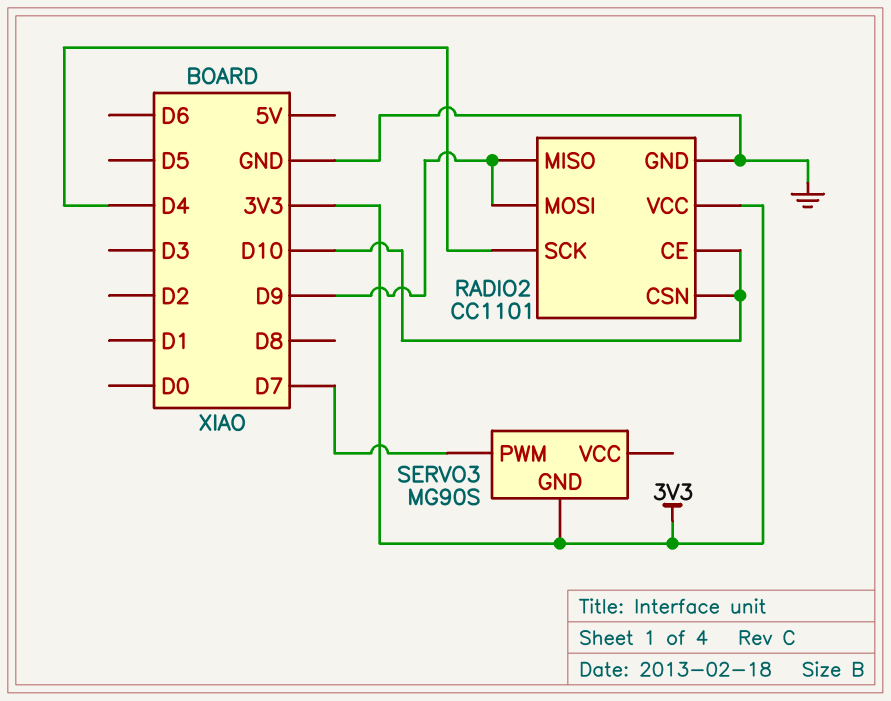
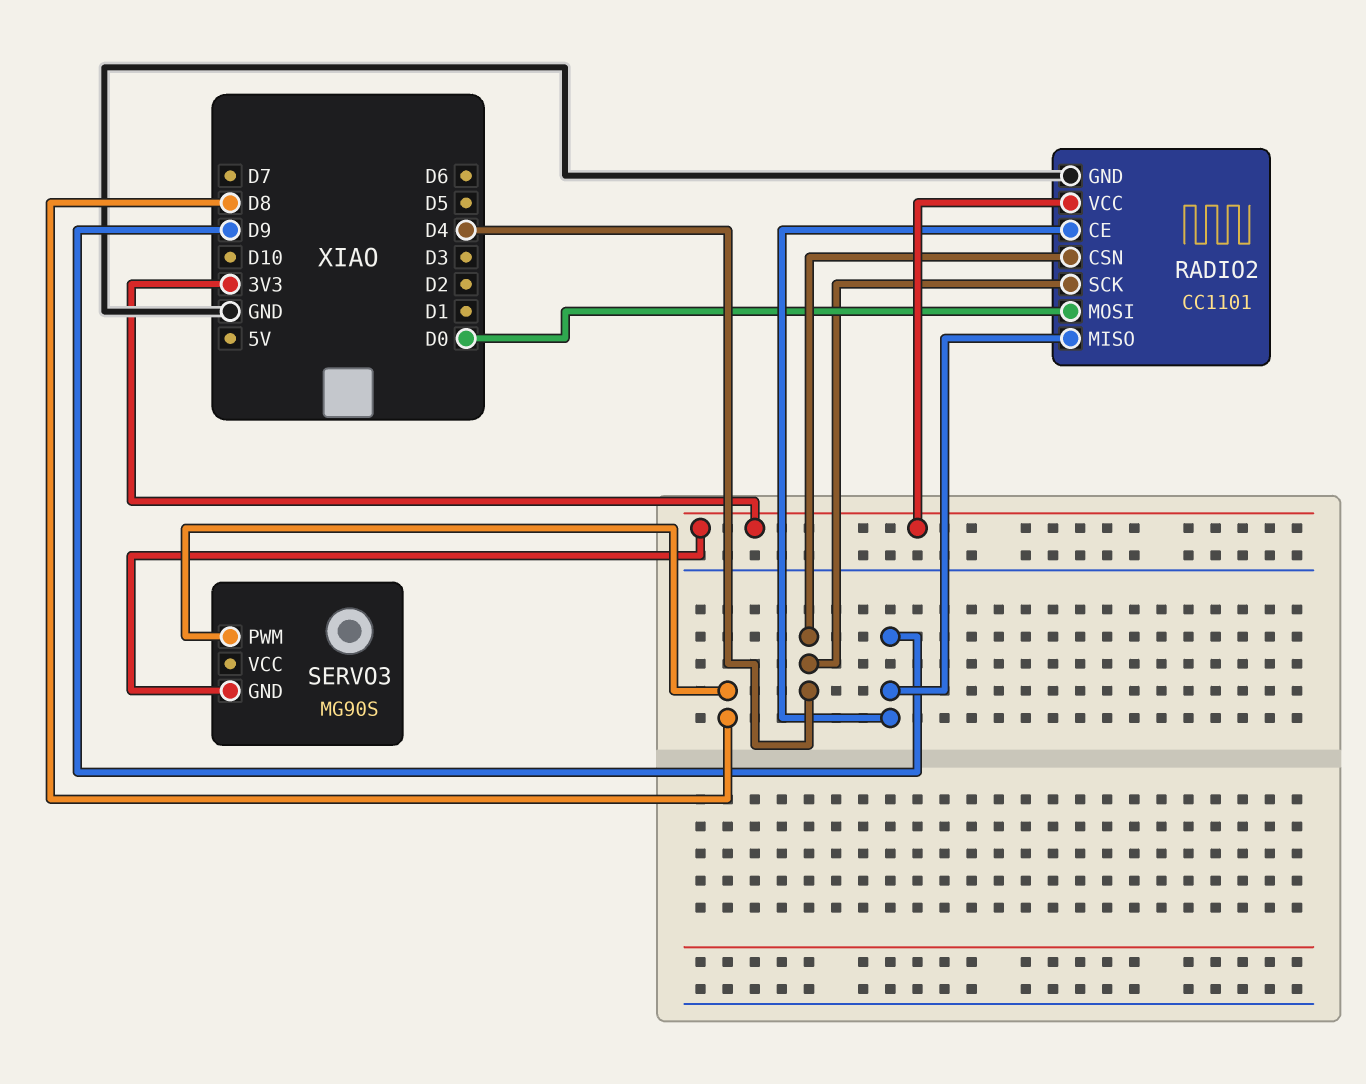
RADIO2 pin CE: D10 -> D9
RADIO2 pin CSN: D10 -> D4
RADIO2 pin MOSI: D9 -> D0
SERVO3 pin PWM: D7 -> D8

